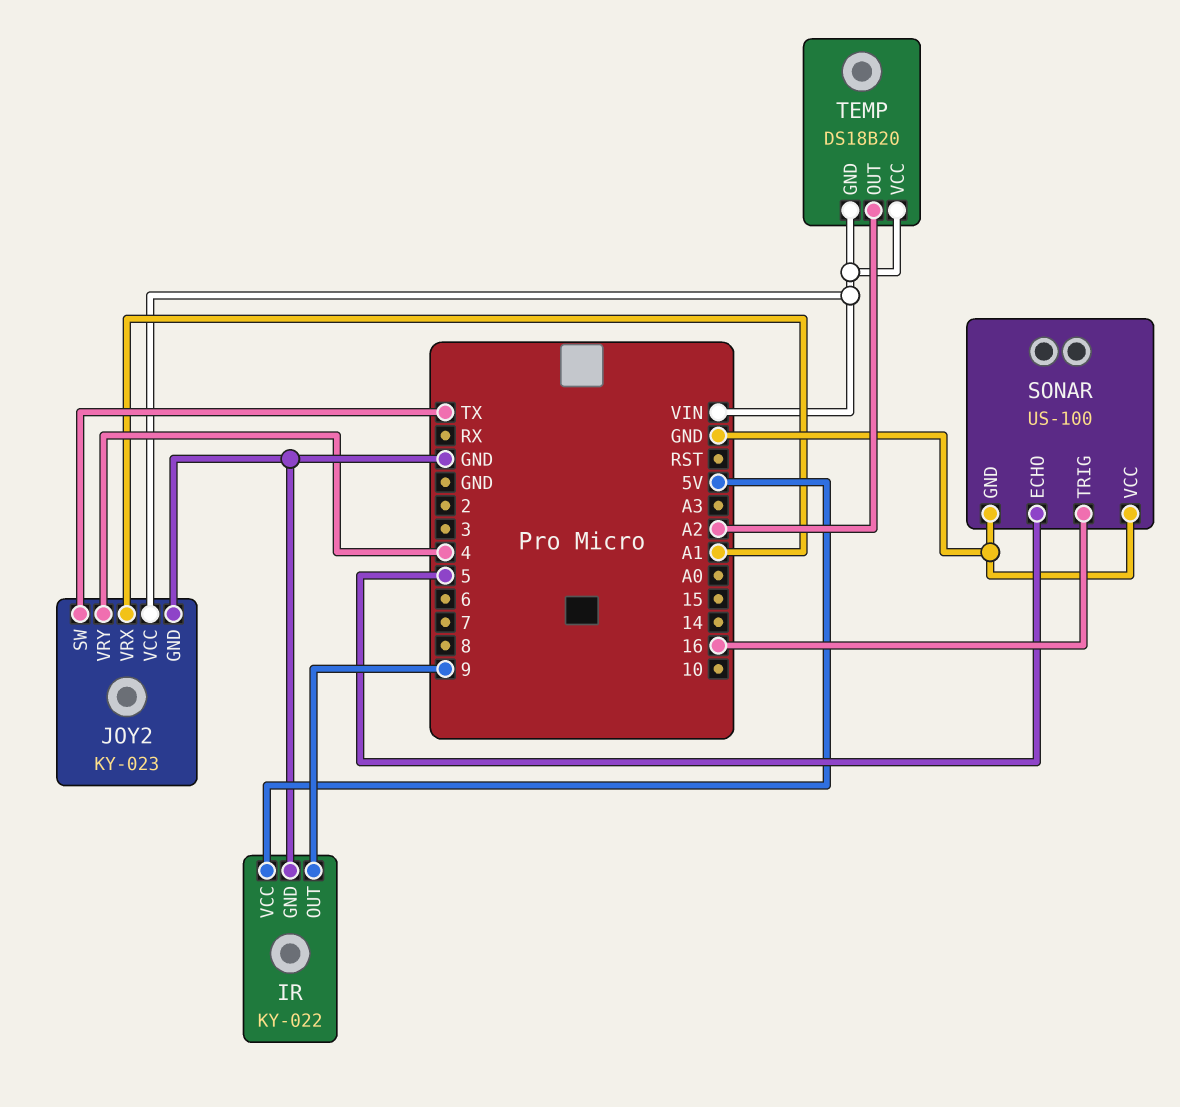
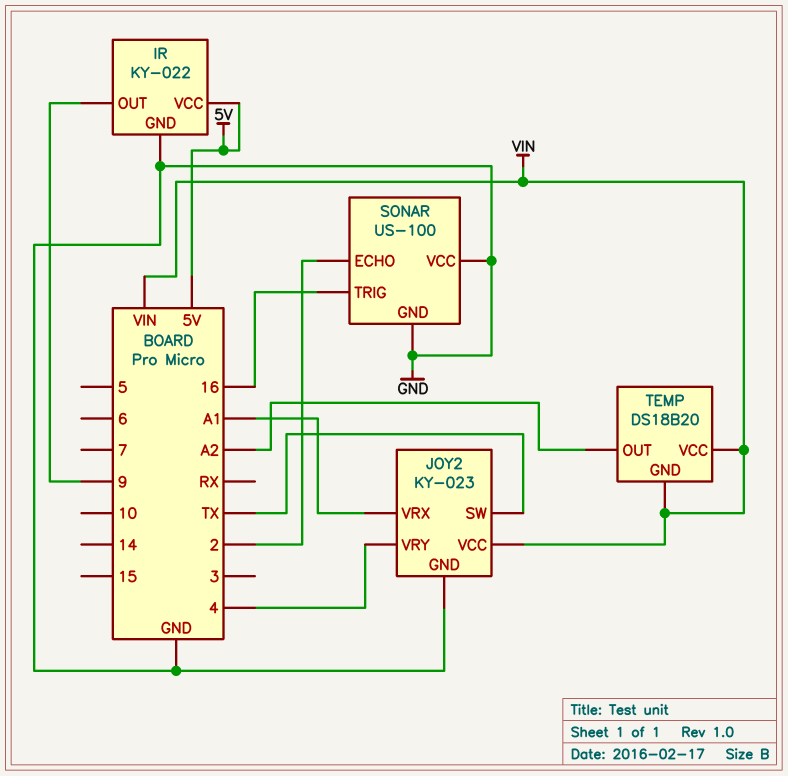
SONAR pin ECHO: 5 -> 2

